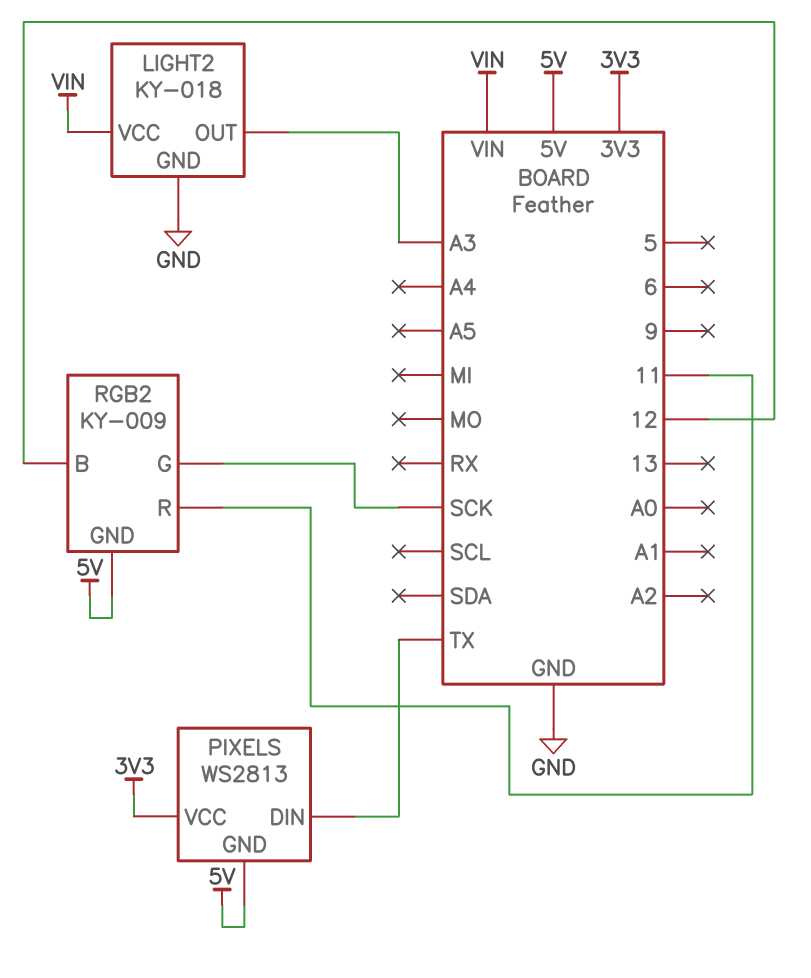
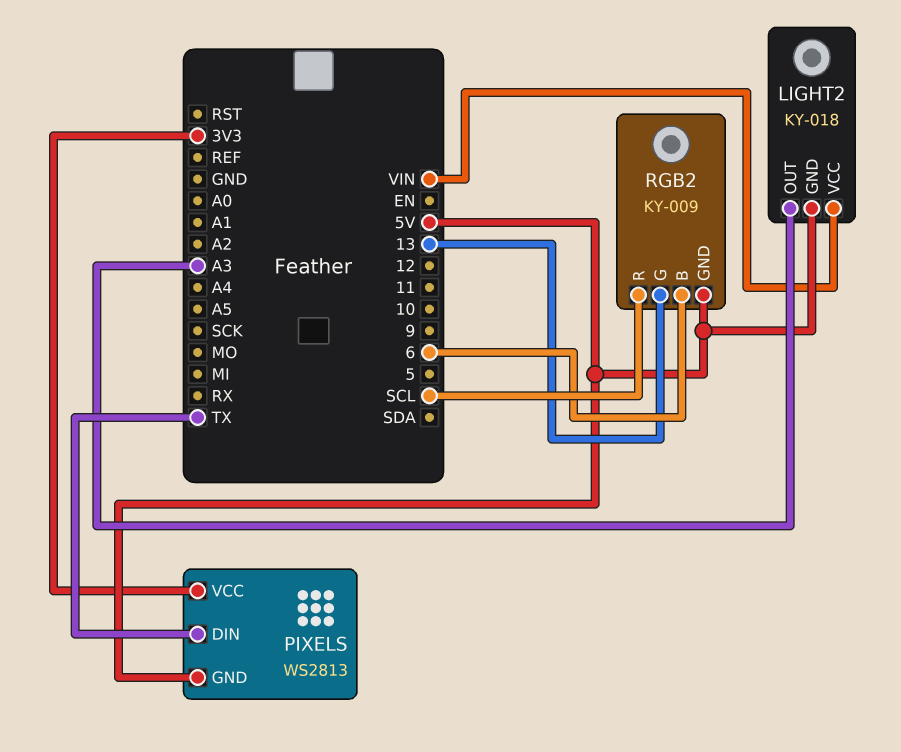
LIGHT2 pin GND: GND -> 5V
RGB2 pin B: 12 -> 6
RGB2 pin G: SCK -> 13
RGB2 pin R: 11 -> SCL

